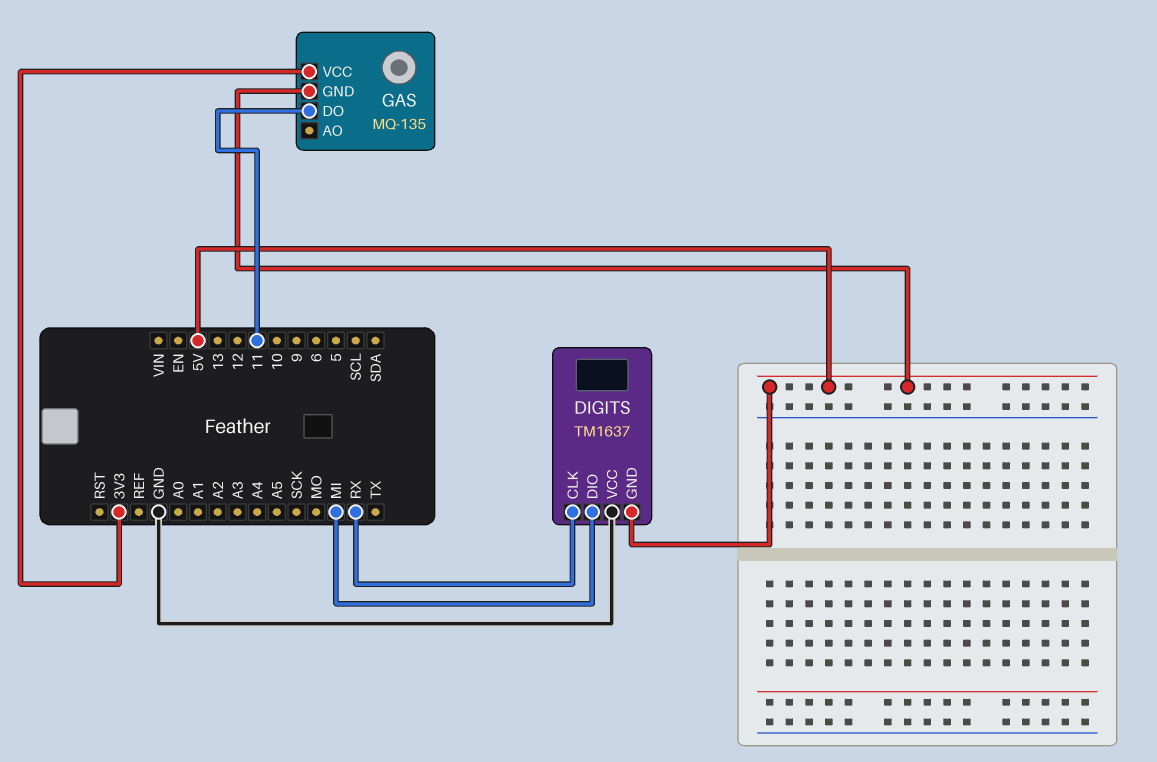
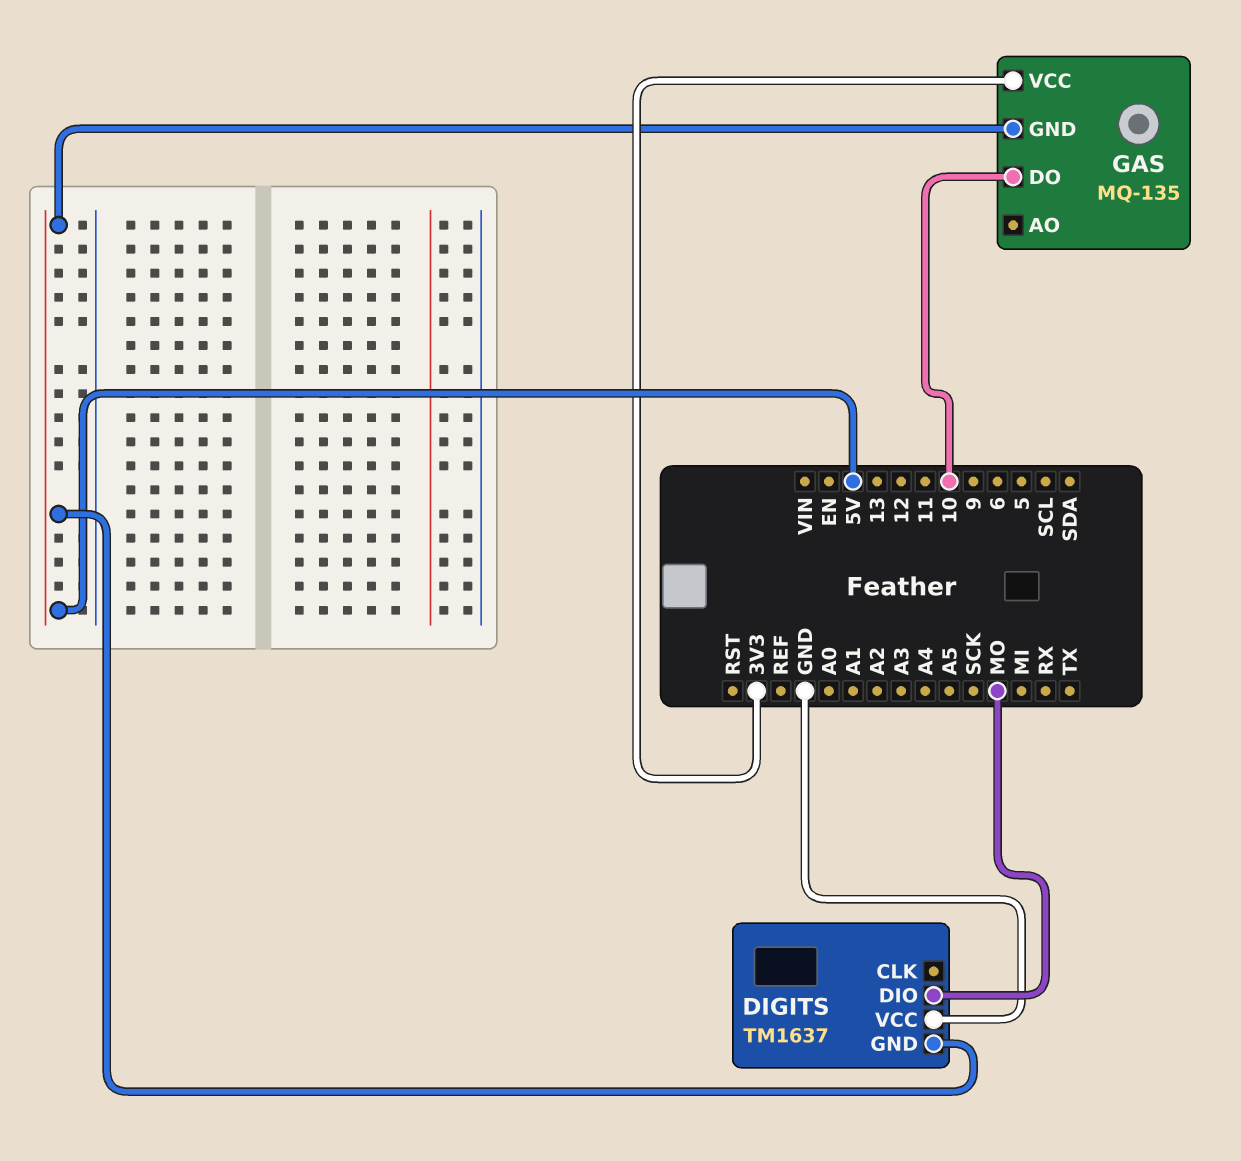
DIGITS pin CLK: RX -> none
DIGITS pin DIO: MI -> MO
GAS pin DO: 11 -> 10

